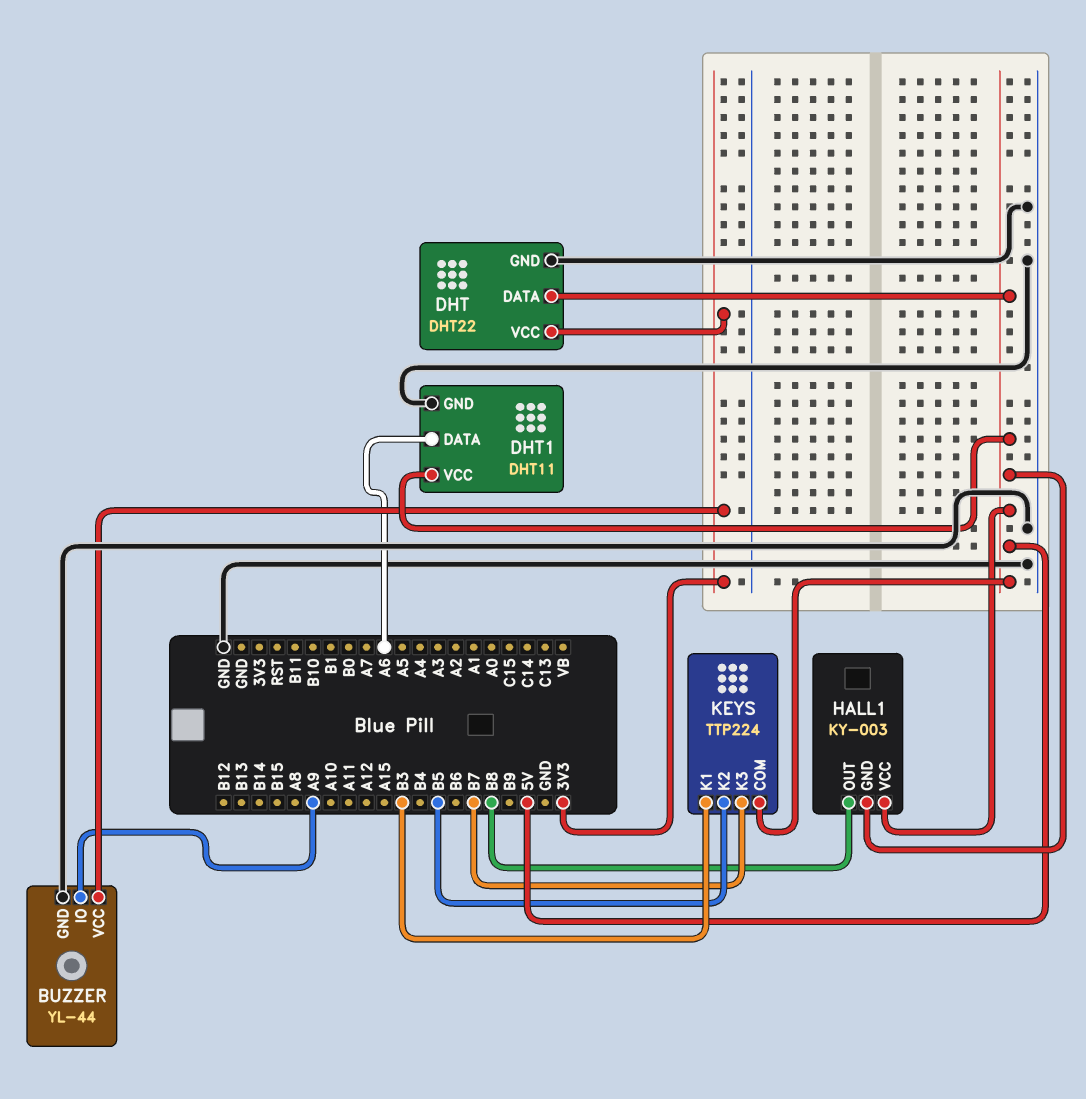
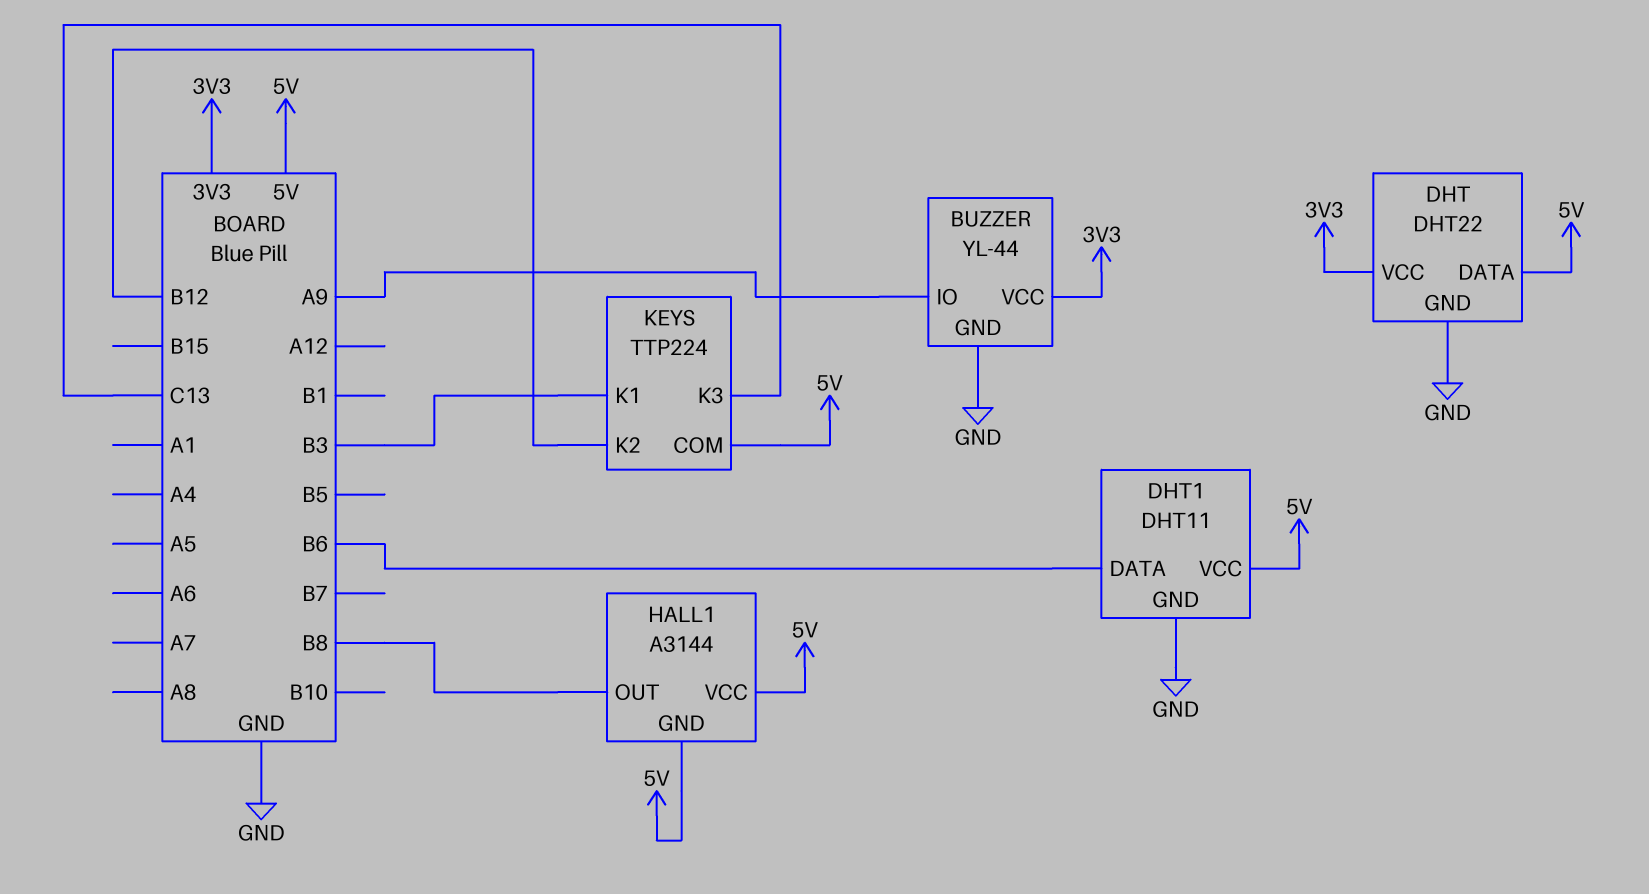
DHT1 pin DATA: A6 -> B6
HALL1: KY-003 -> A3144
KEYS pin K2: B5 -> B12
KEYS pin K3: B7 -> C13

